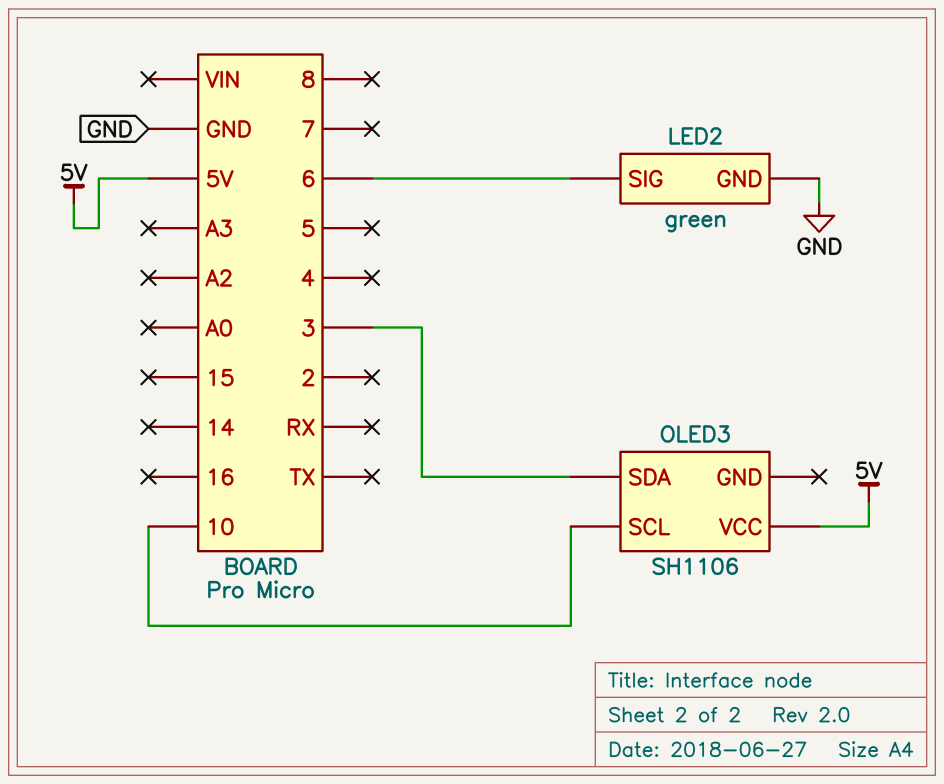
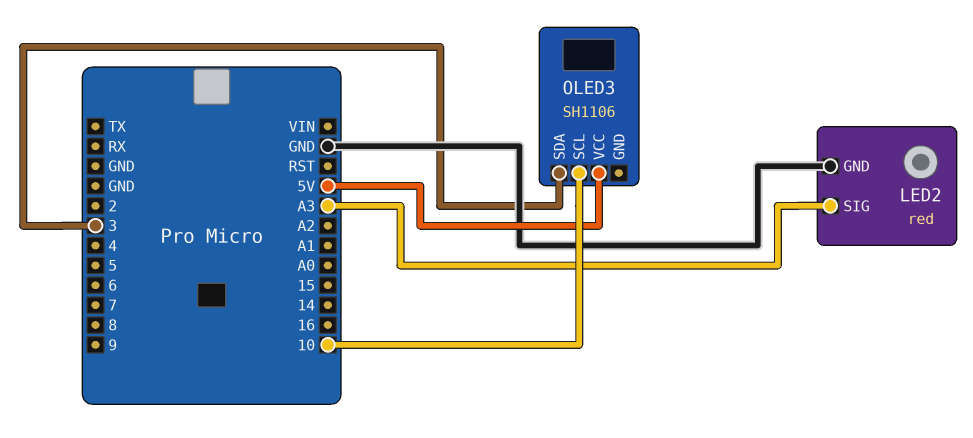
LED2: green -> red
LED2 pin SIG: 6 -> A3

